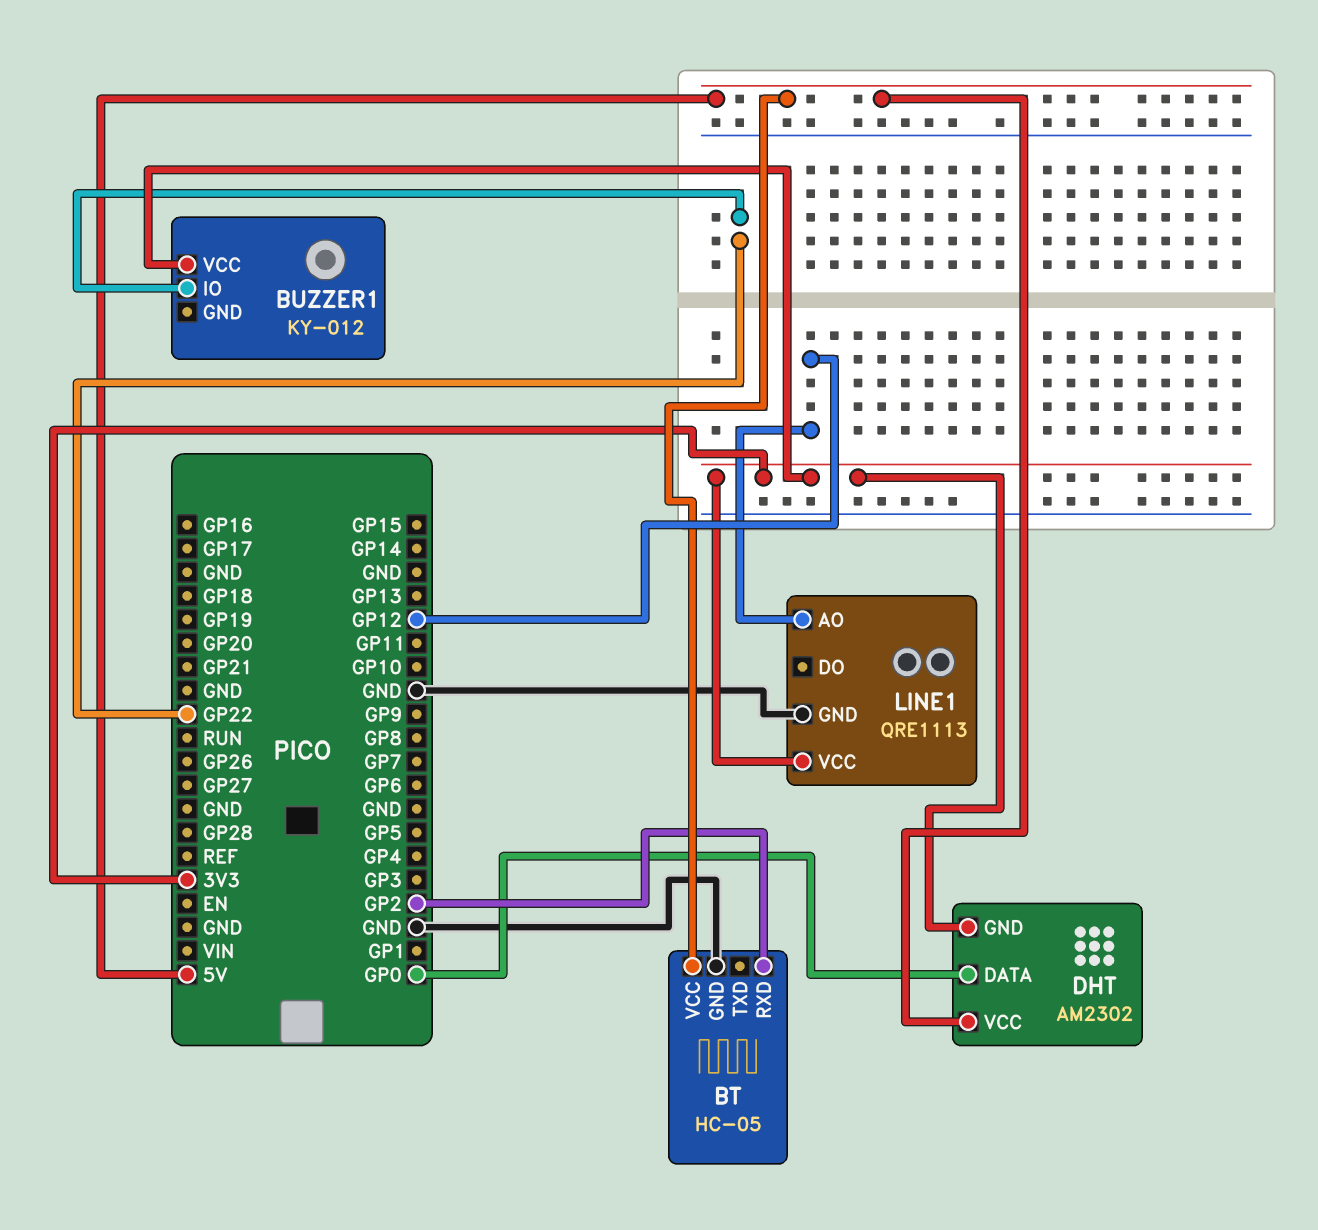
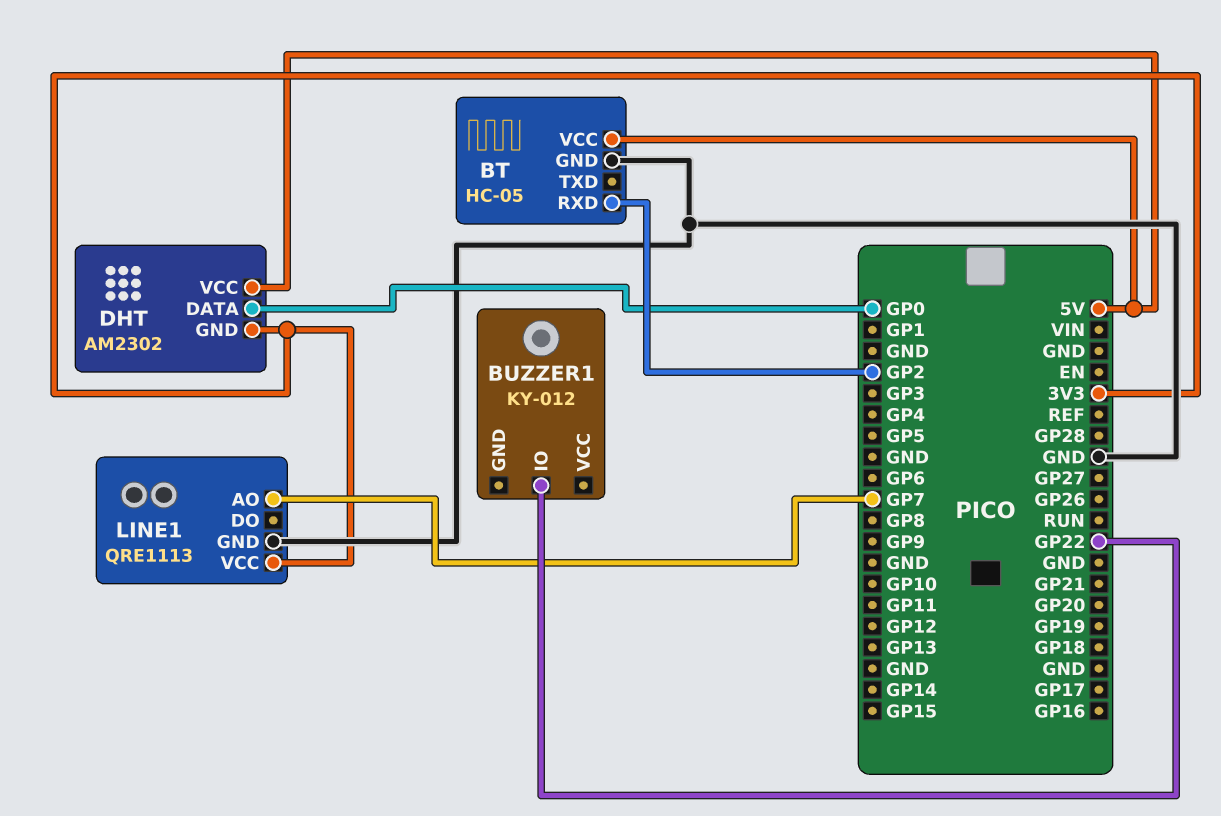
BUZZER1 pin VCC: 3V3 -> none
LINE1 pin AO: GP12 -> GP7

